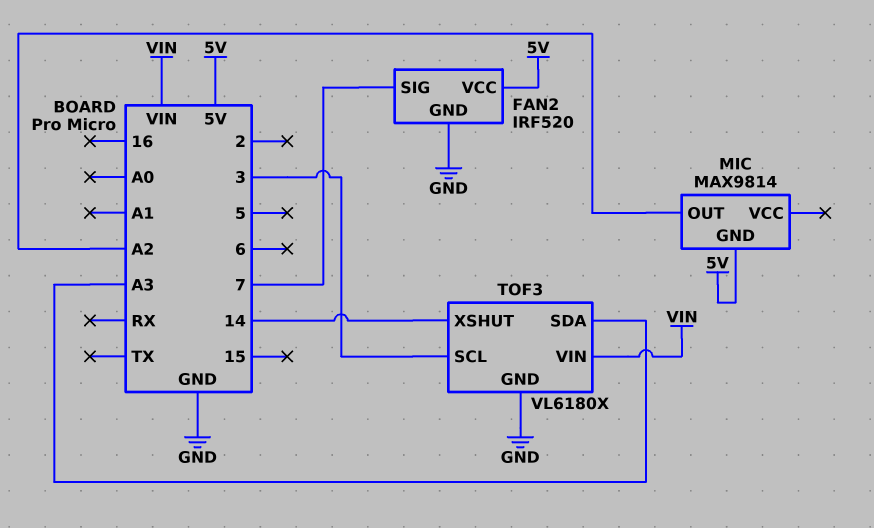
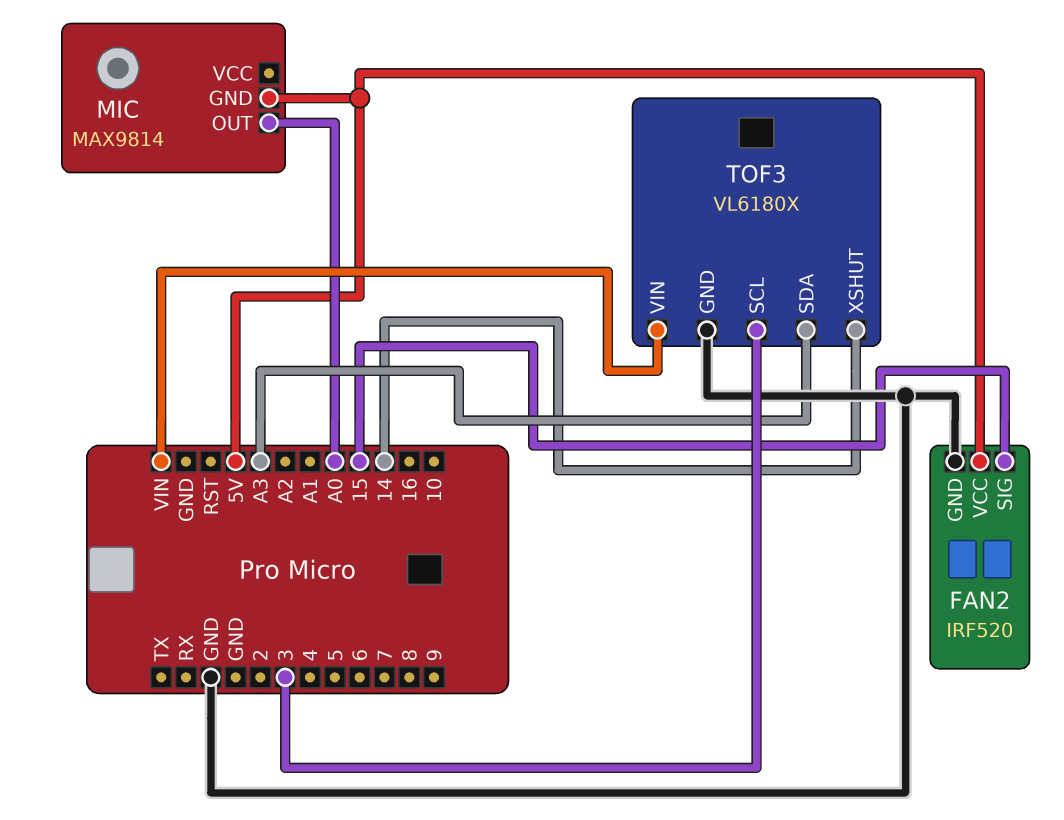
FAN2 pin SIG: 7 -> 15
MIC pin OUT: A2 -> A0

